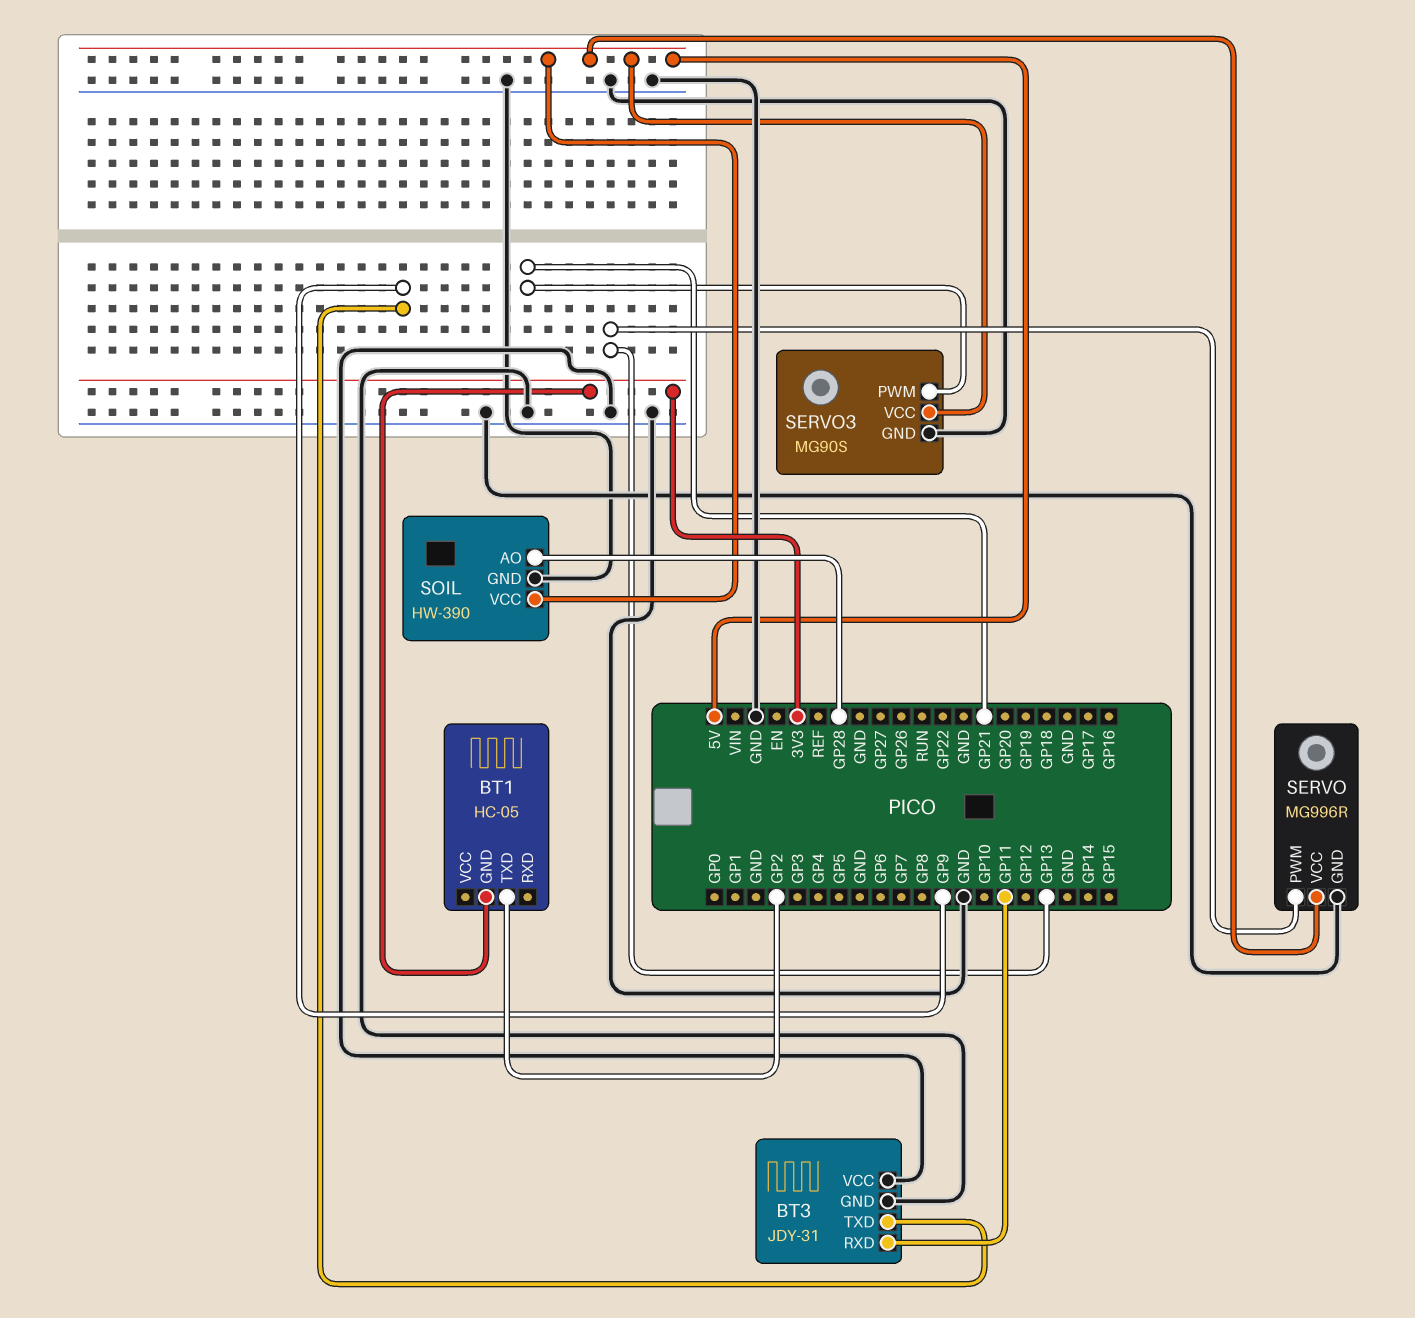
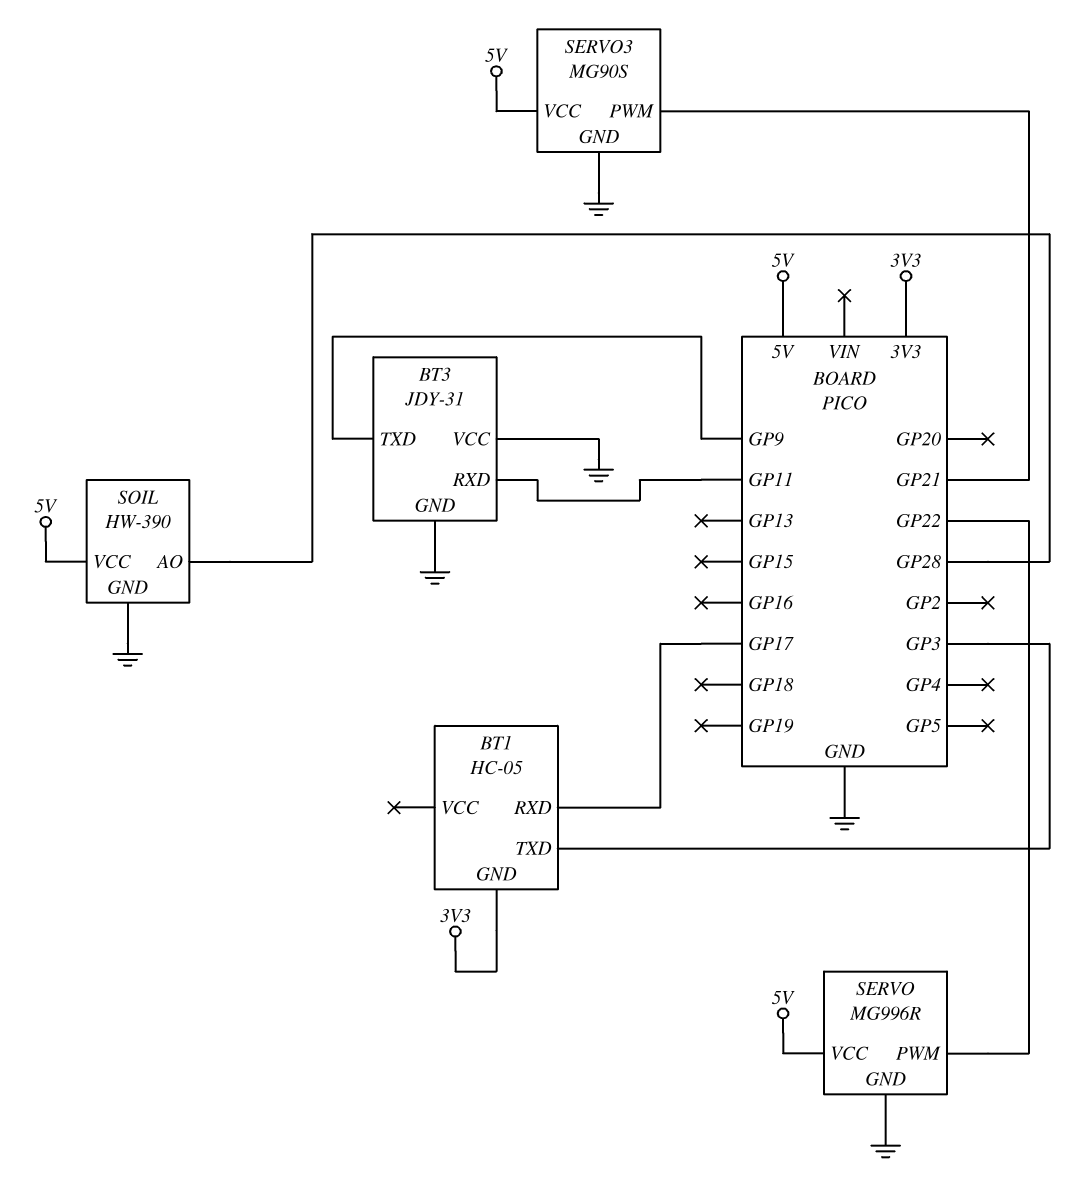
BT1 pin RXD: none -> GP17
BT1 pin TXD: GP2 -> GP3
SERVO pin PWM: GP13 -> GP22

